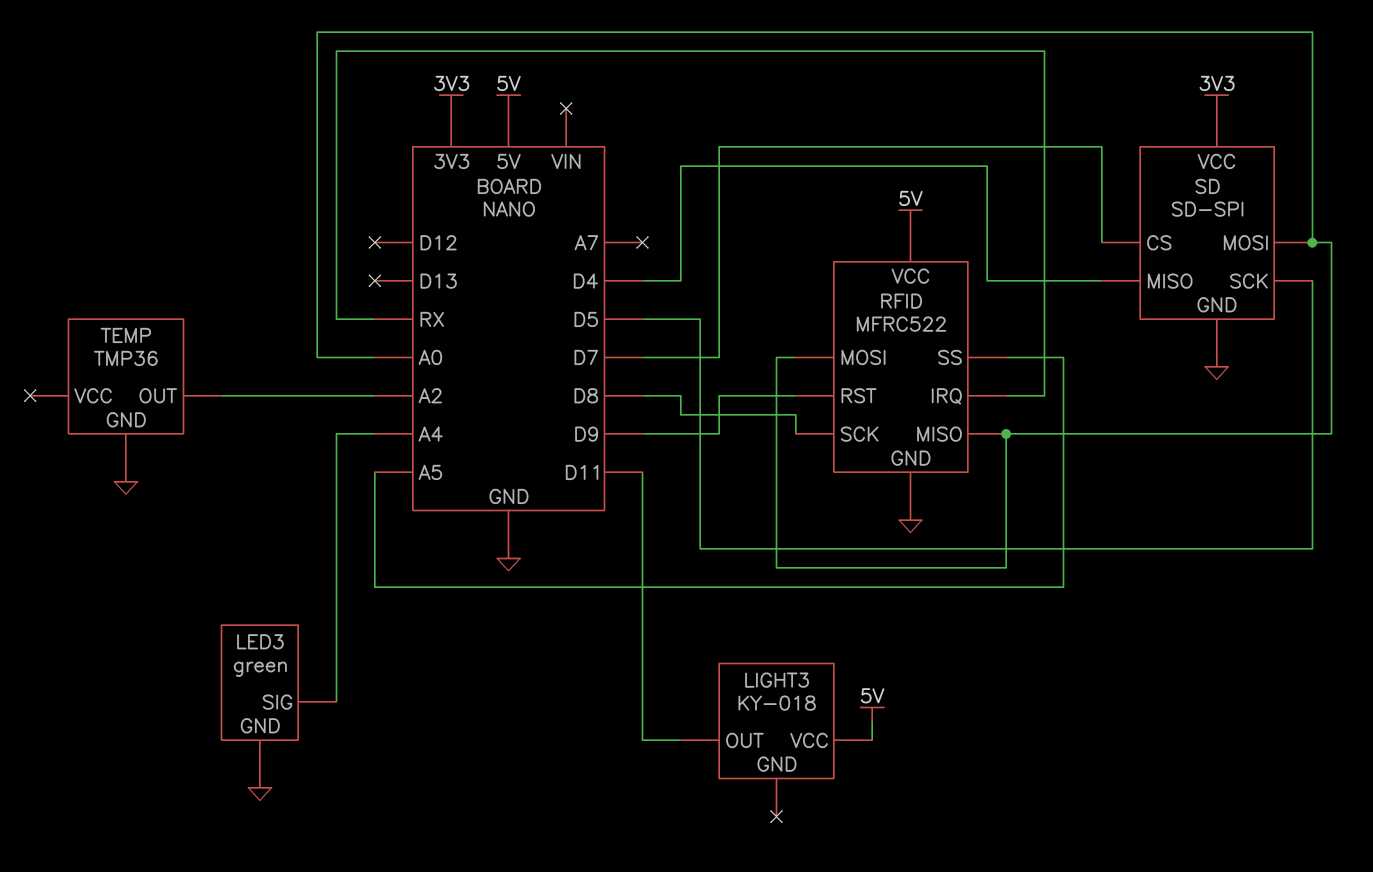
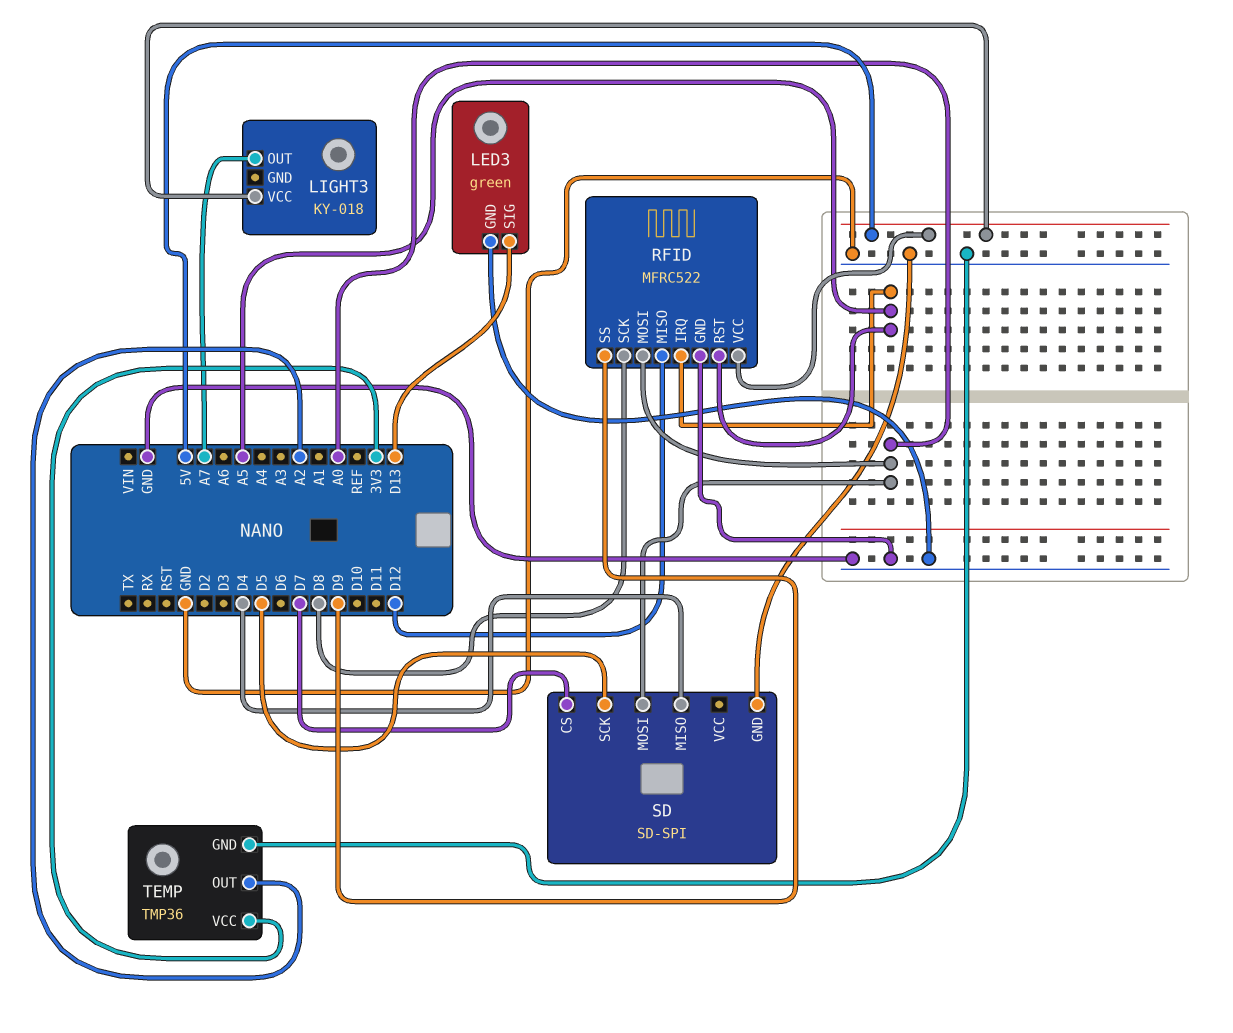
LED3 pin SIG: A4 -> D13
LIGHT3 pin OUT: D11 -> A7
RFID pin IRQ: RX -> A5
RFID pin MISO: A0 -> D12
RFID pin RST: D9 -> A5
RFID pin SS: A5 -> D9
SD pin VCC: 3V3 -> none
TEMP pin VCC: none -> 3V3

